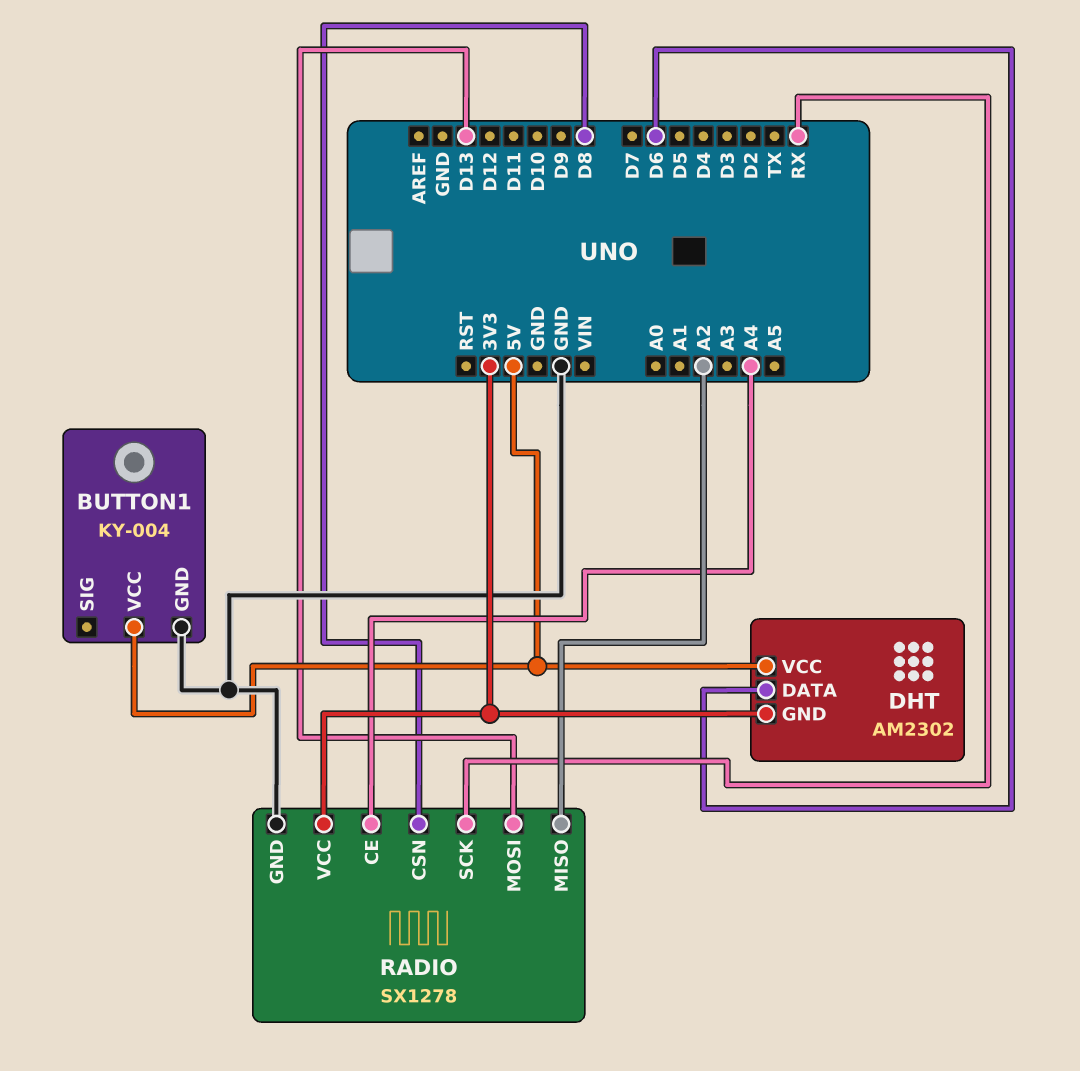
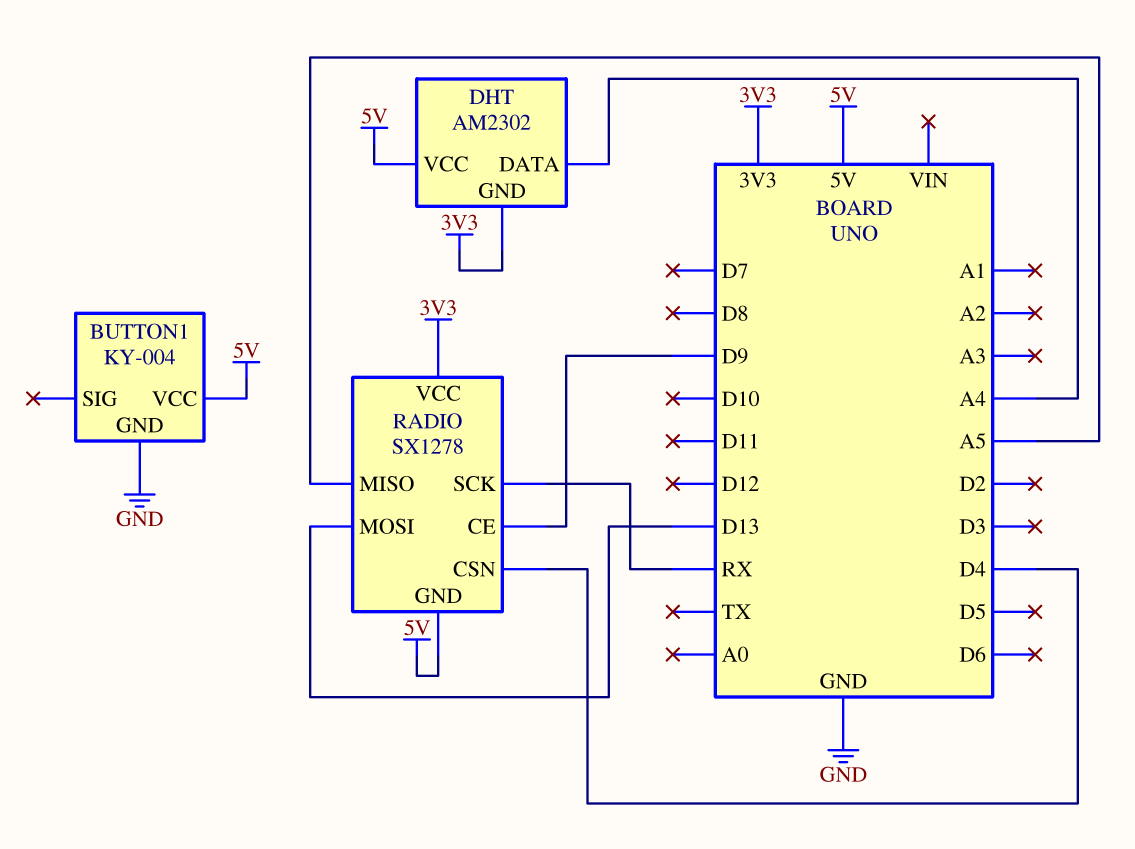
DHT pin DATA: D6 -> A4
RADIO pin CE: A4 -> D9
RADIO pin CSN: D8 -> D4
RADIO pin GND: GND -> 5V
RADIO pin MISO: A2 -> A5

